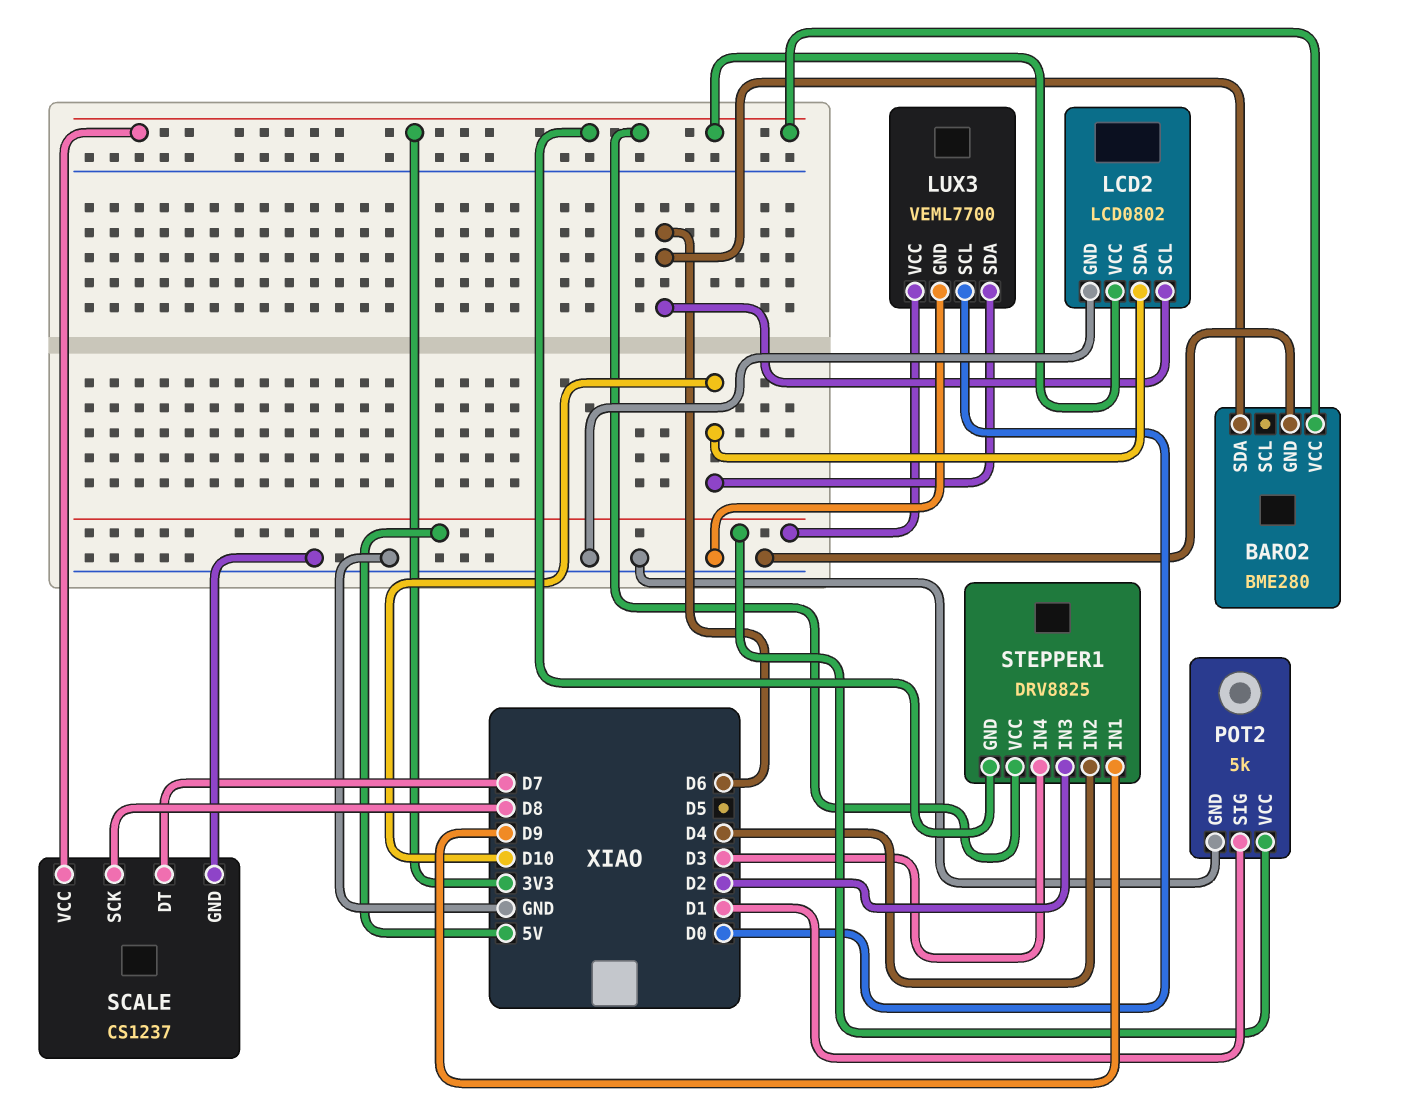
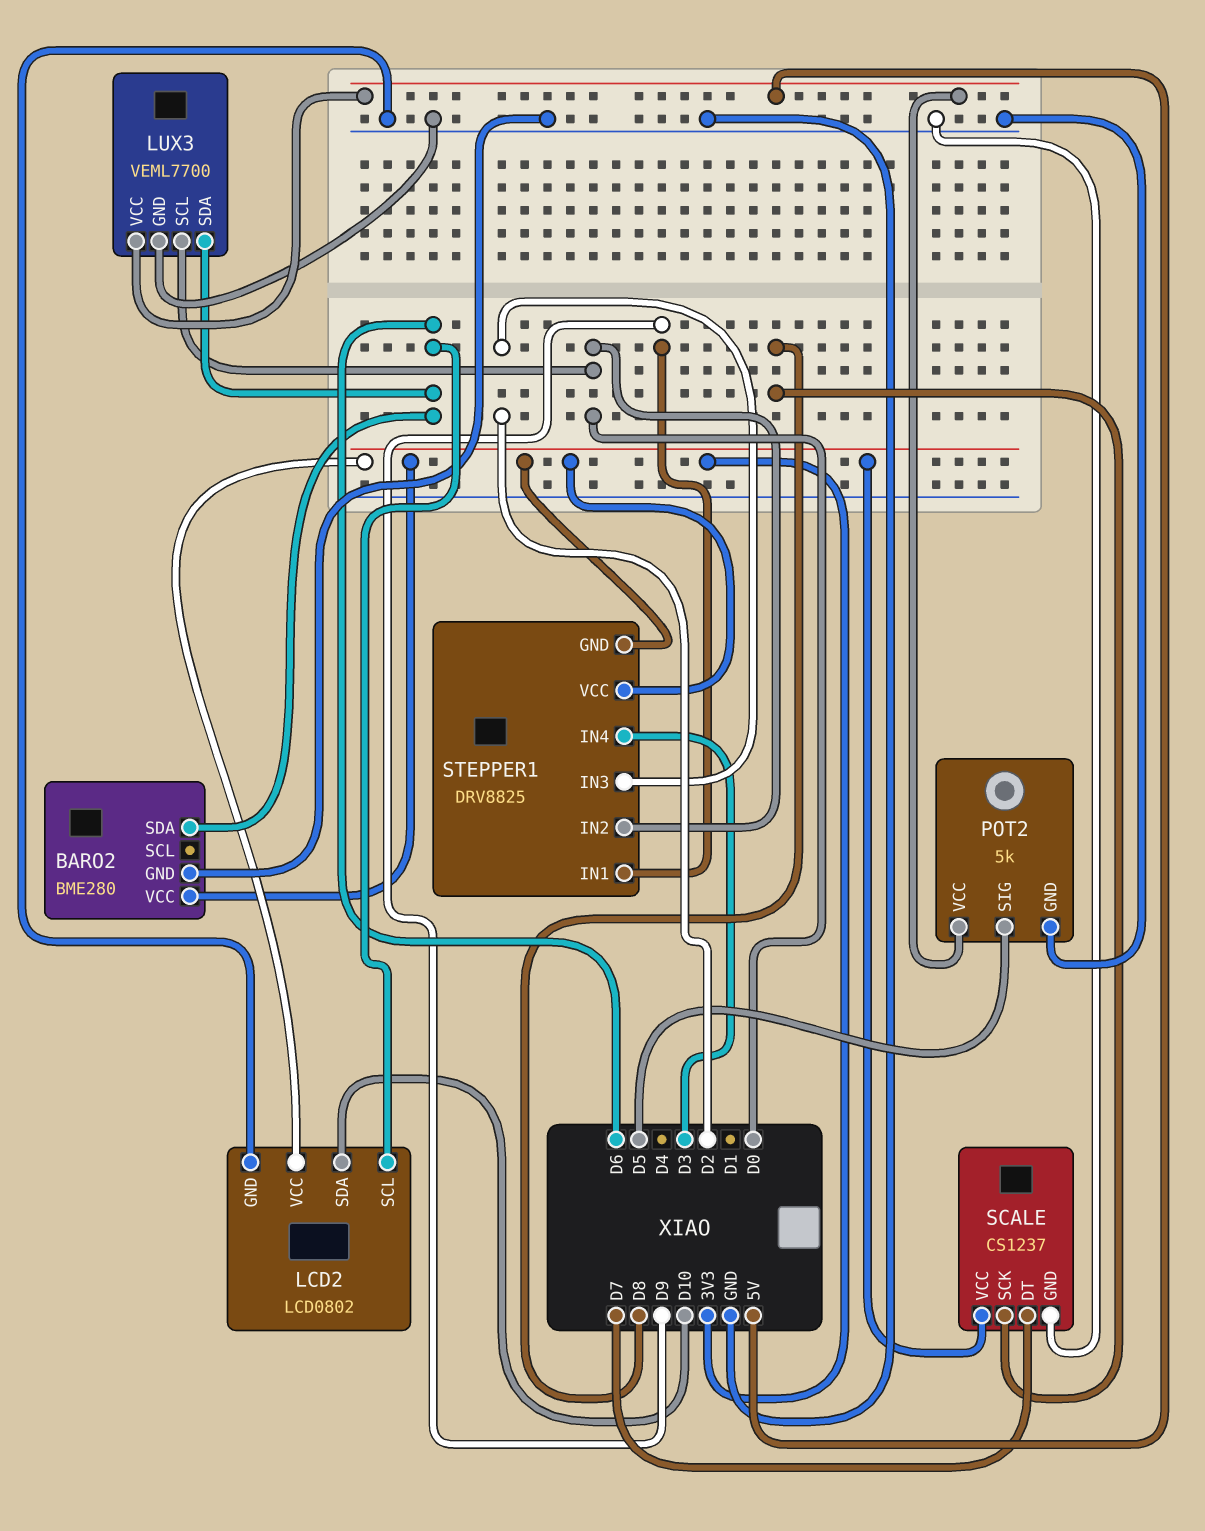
LUX3 pin SDA: D10 -> D6
POT2 pin SIG: D1 -> D5
STEPPER1 pin IN2: D4 -> D0

